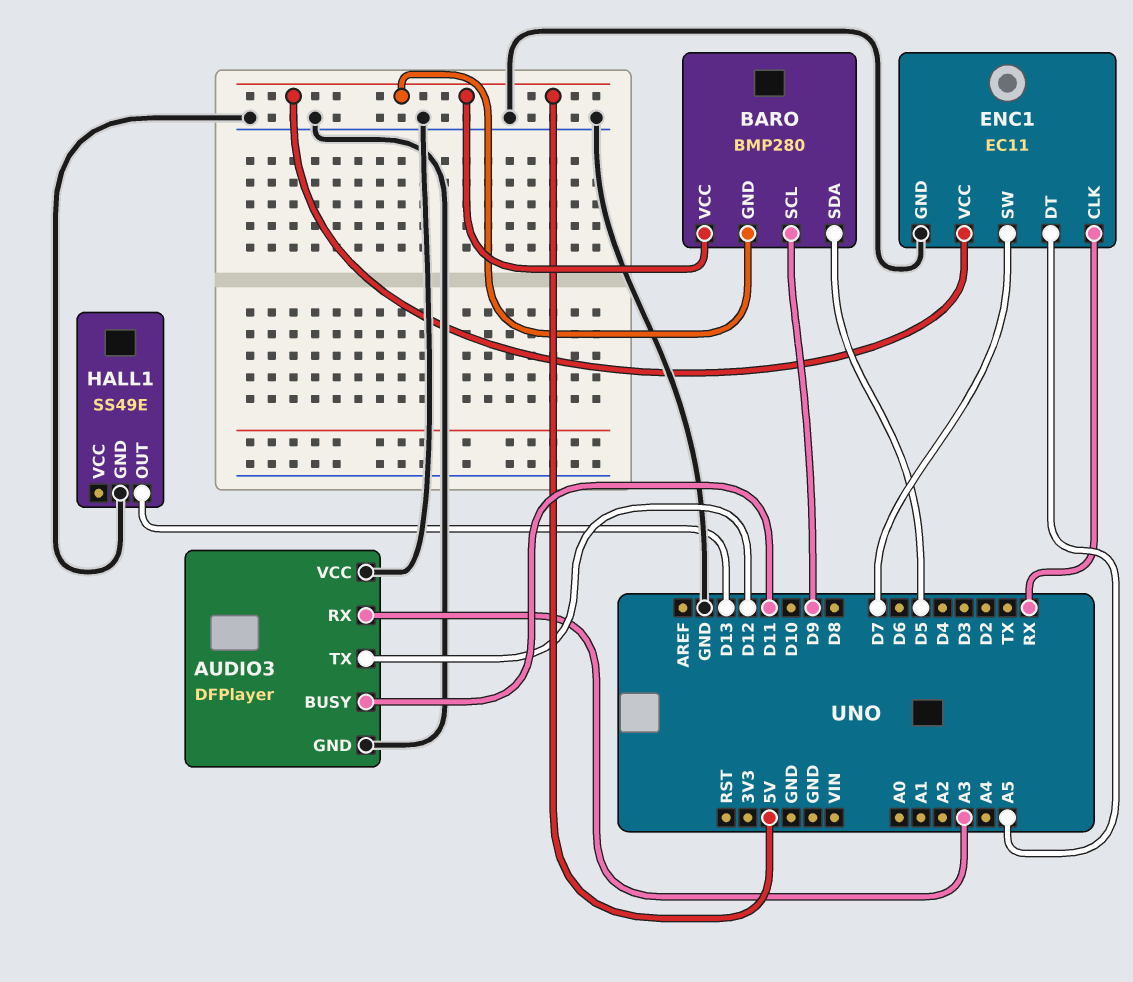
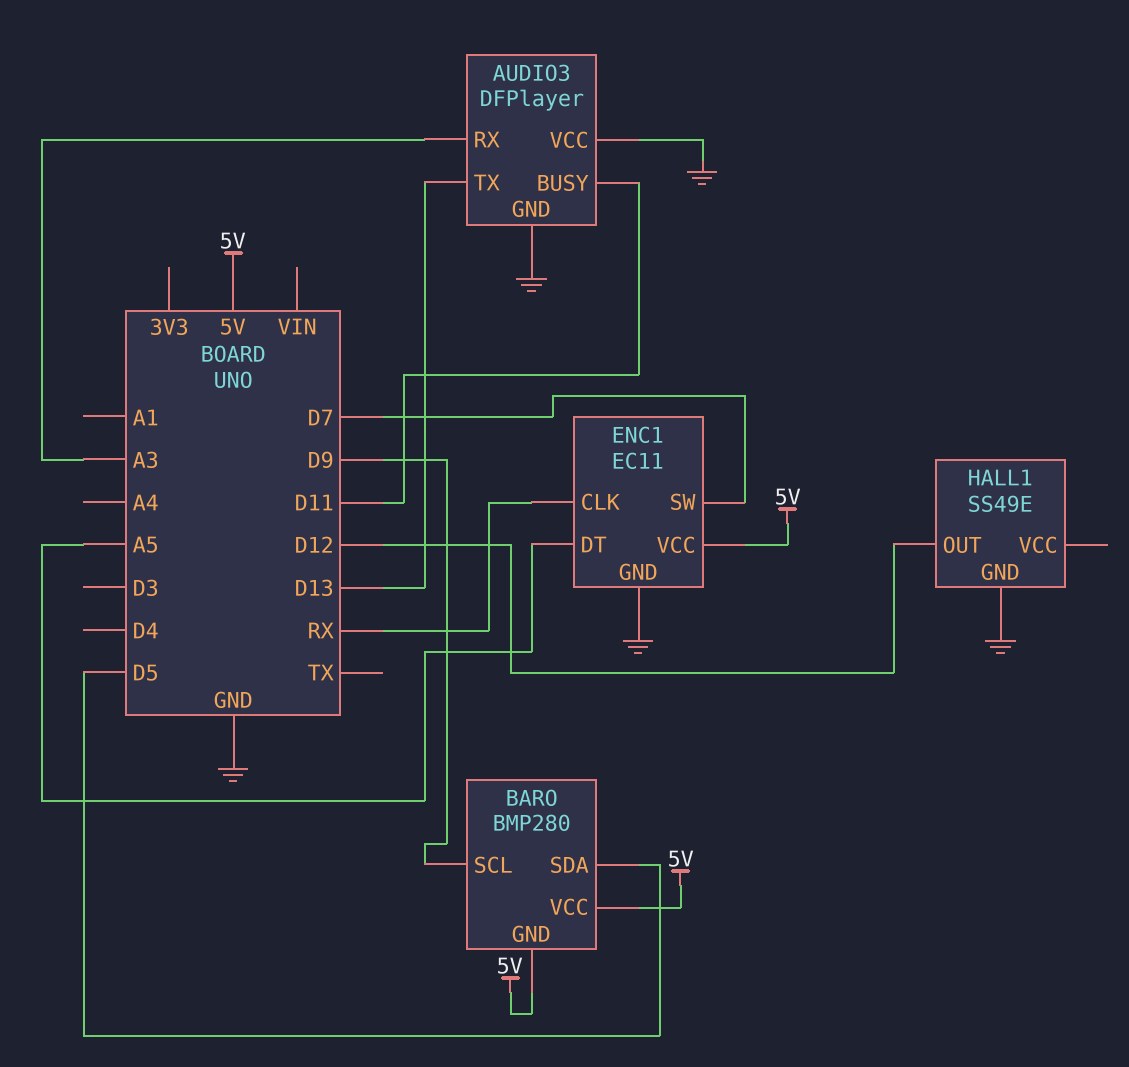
AUDIO3 pin TX: D12 -> D13
HALL1 pin OUT: D13 -> D12

